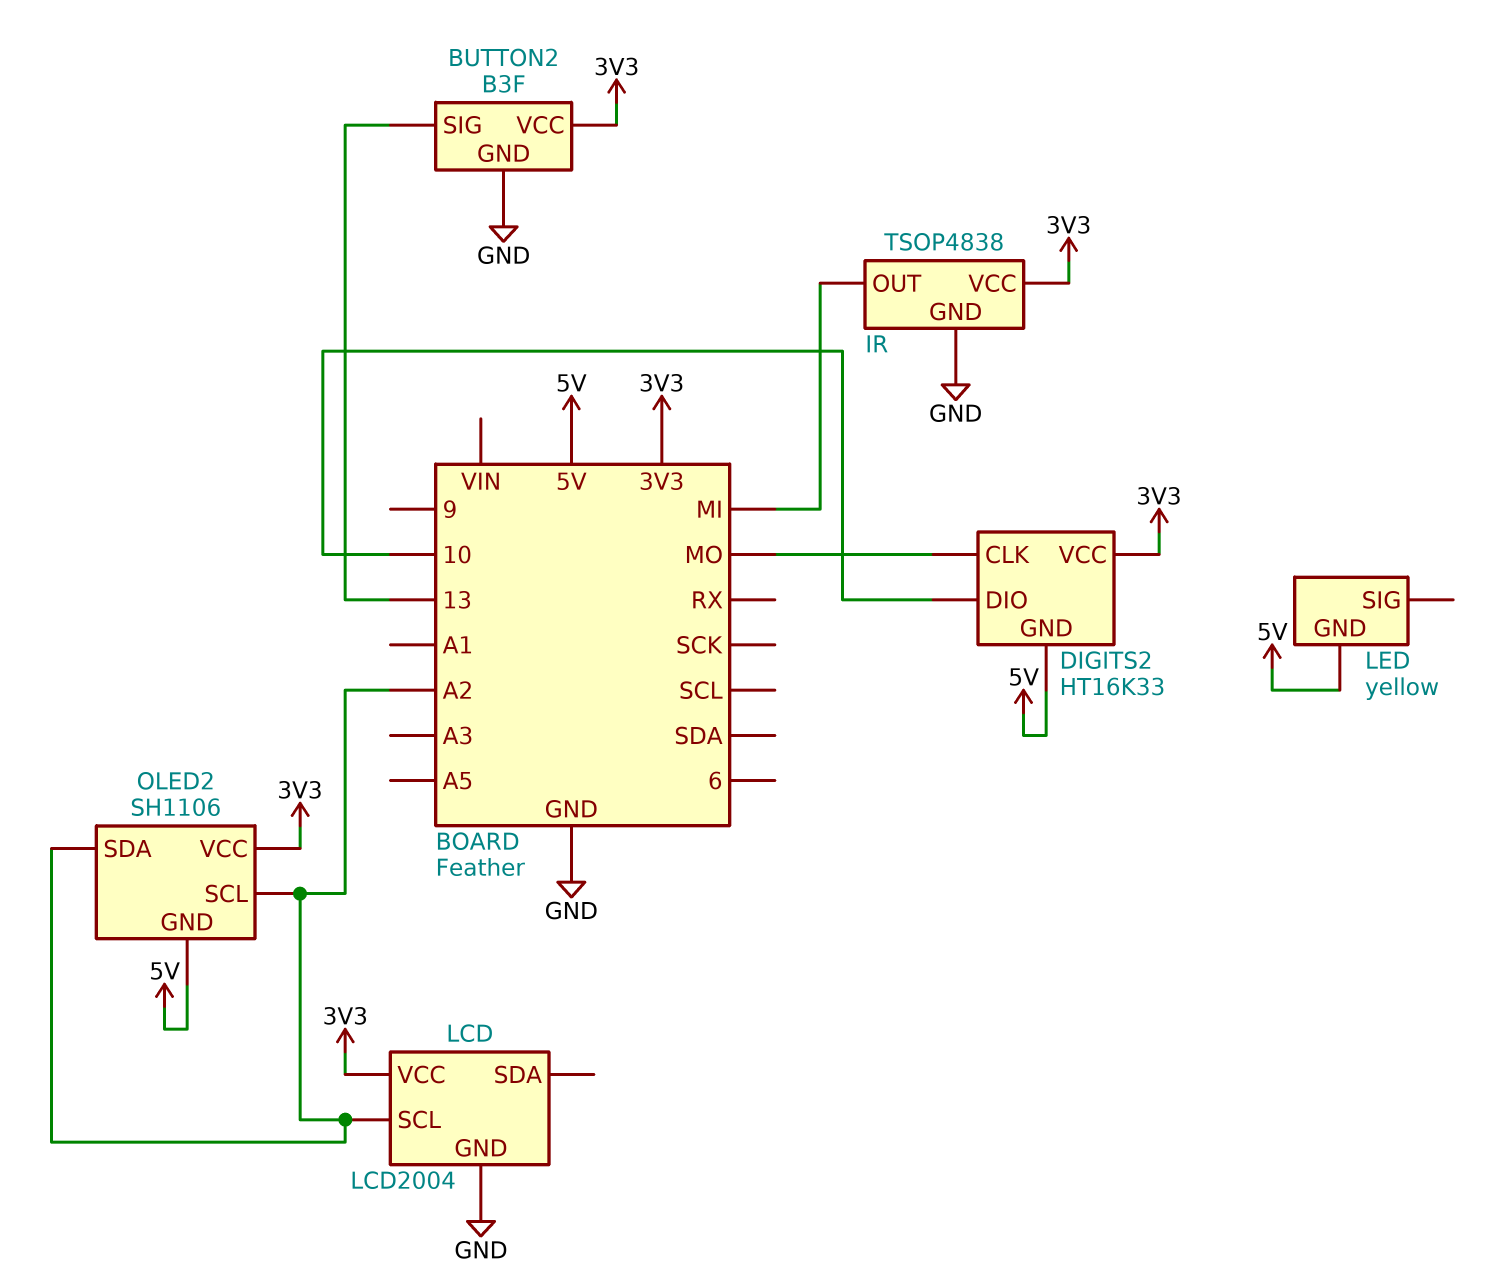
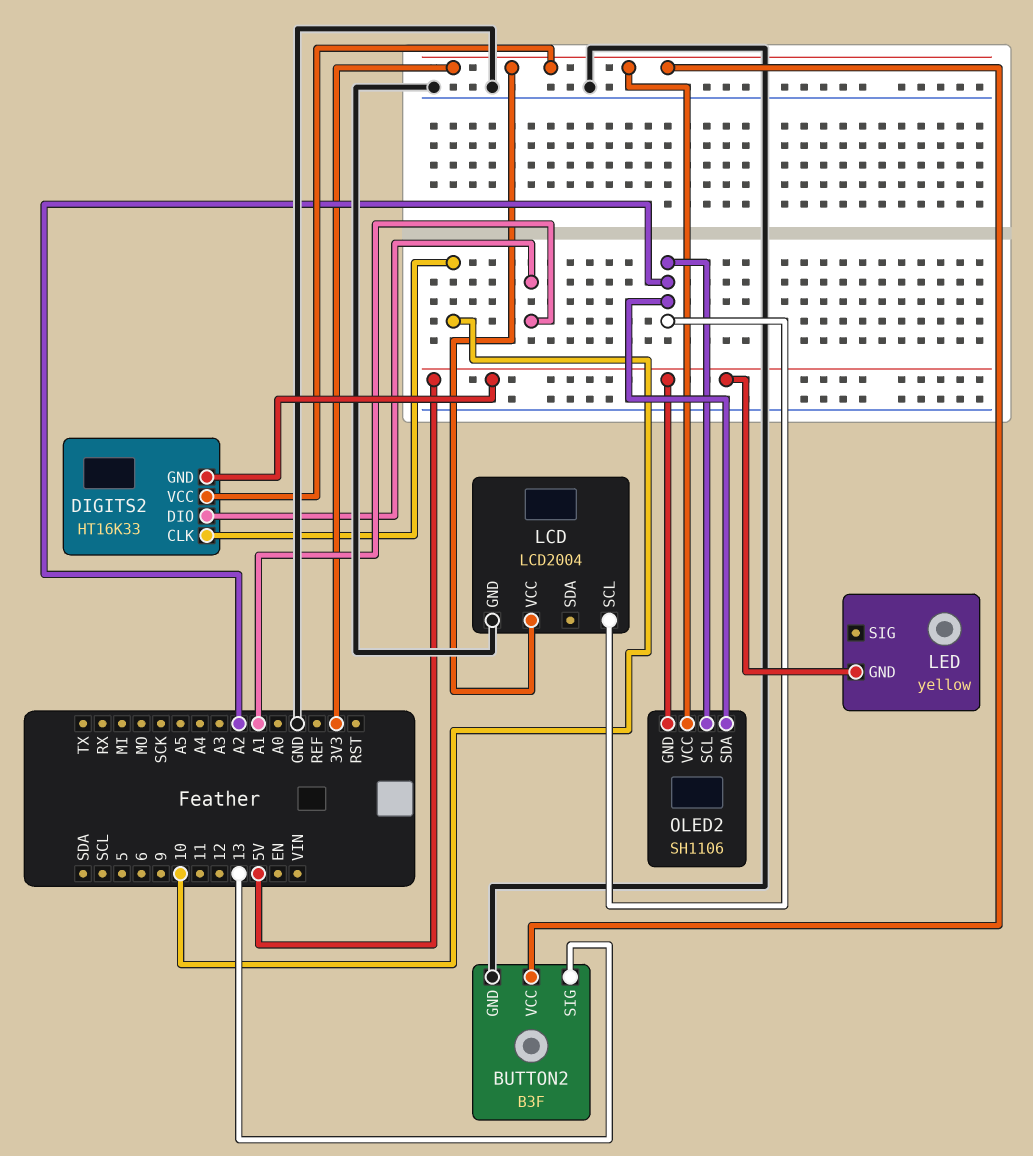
DIGITS2 pin CLK: MO -> 10
DIGITS2 pin DIO: 10 -> A1
IR: TSOP4838 -> none
IR pin GND: GND -> none
IR pin OUT: MI -> none
IR pin VCC: 3V3 -> none

